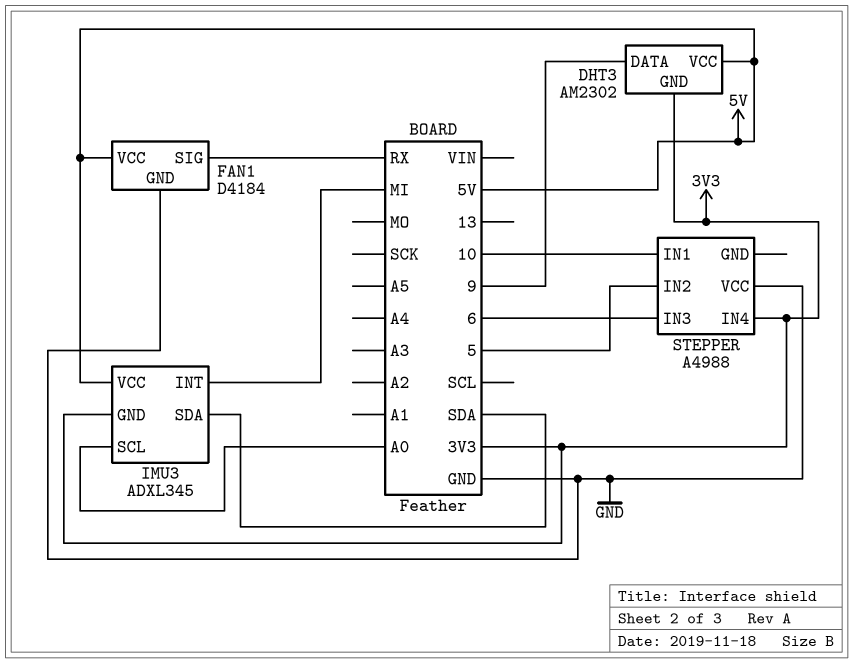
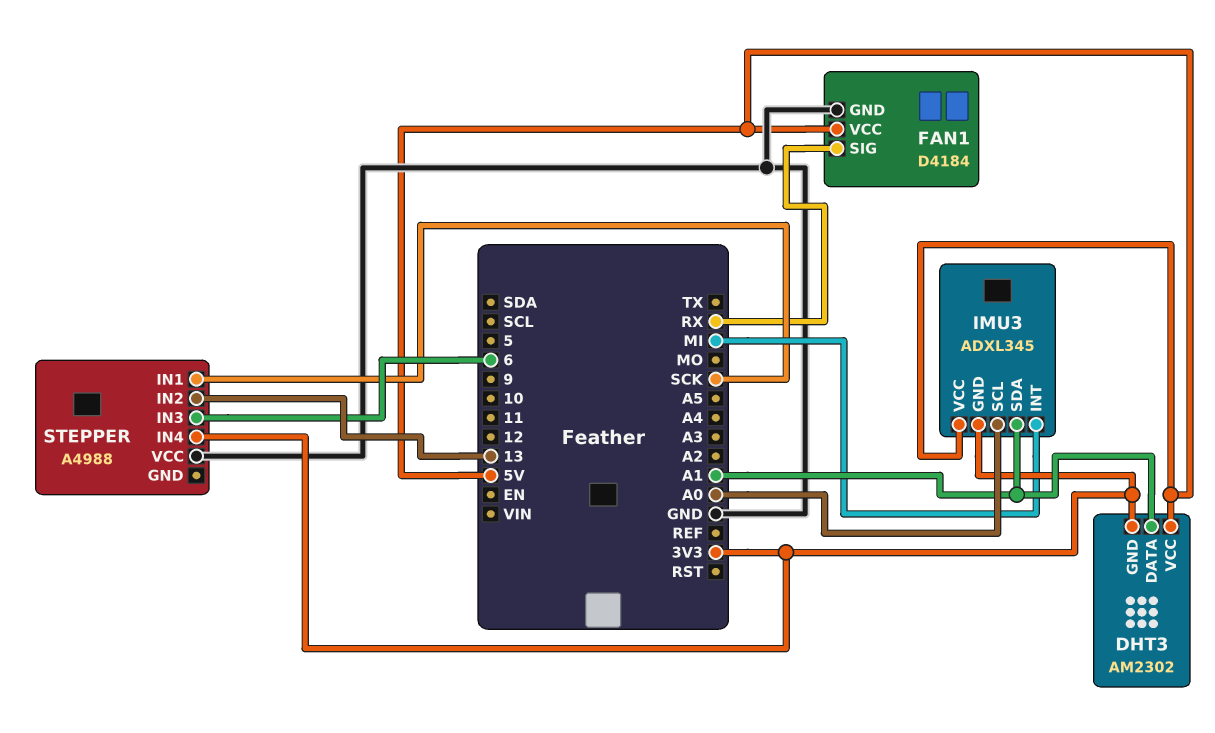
DHT3 pin DATA: 9 -> A1
IMU3 pin SDA: SDA -> A1
STEPPER pin IN1: 10 -> SCK
STEPPER pin IN2: 5 -> 13

